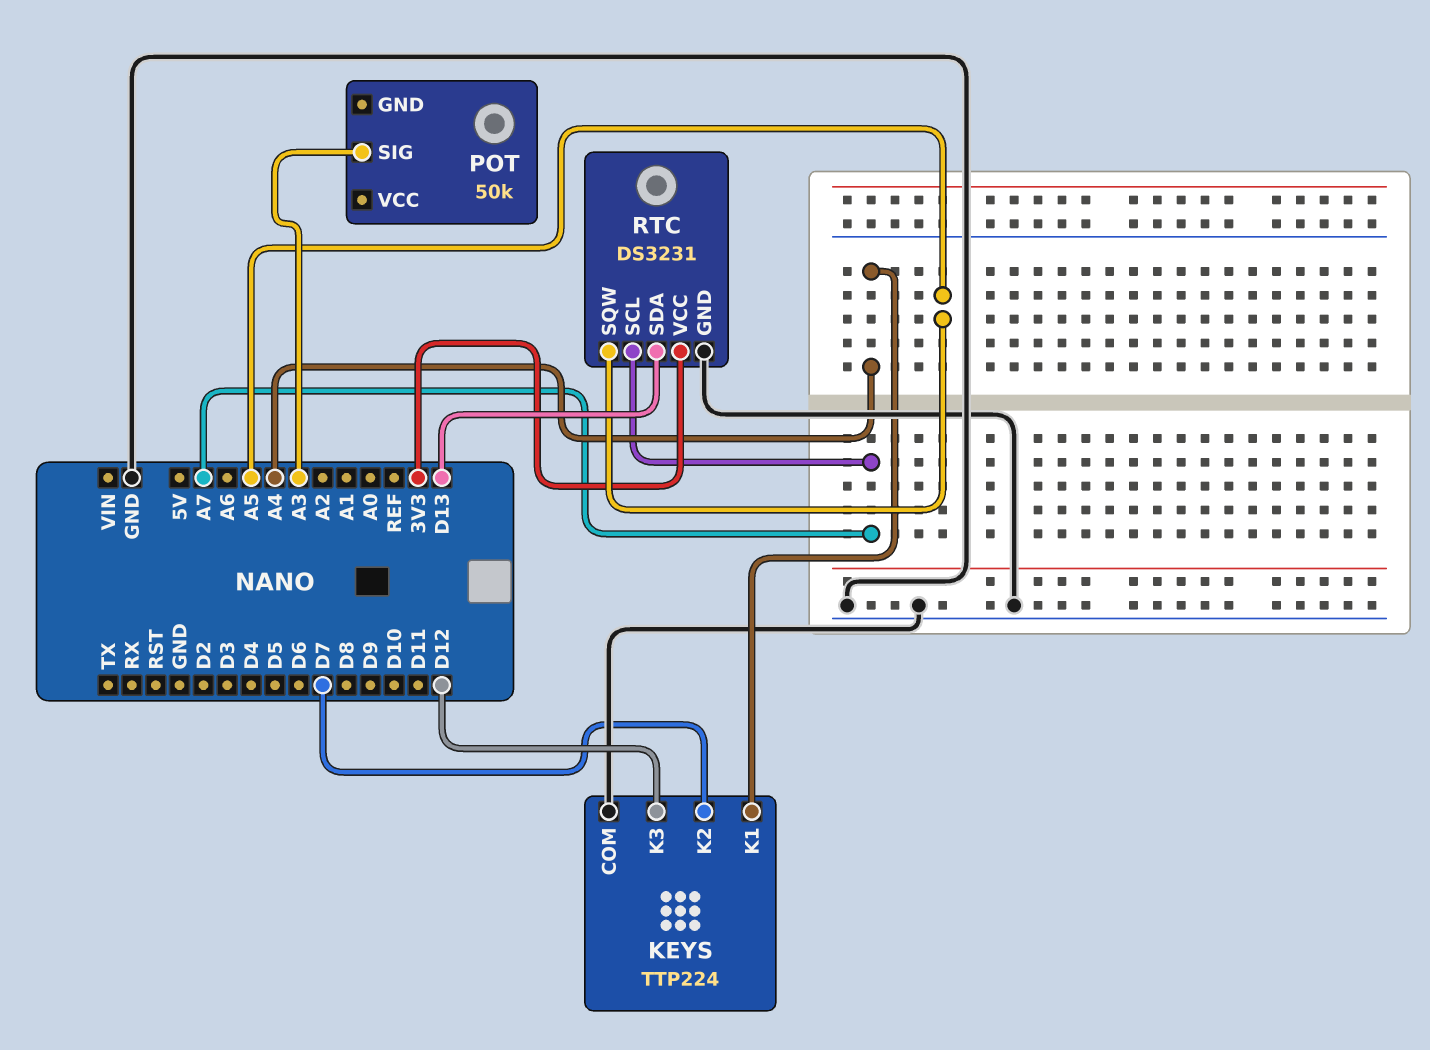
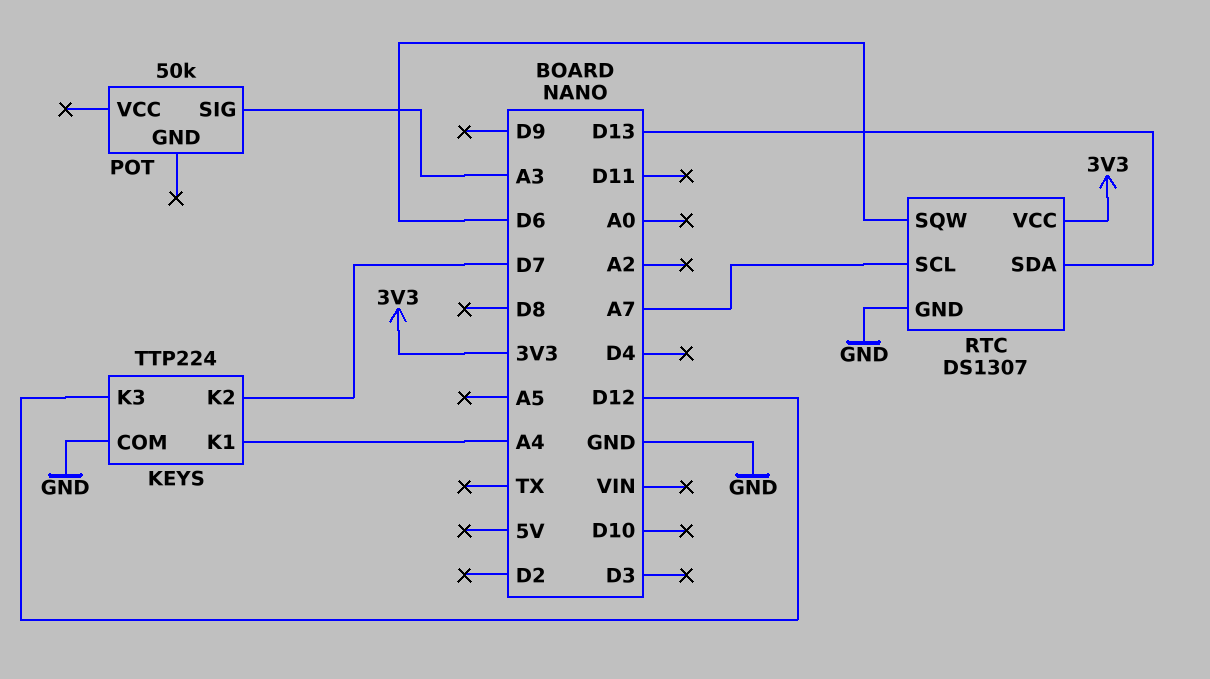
RTC: DS3231 -> DS1307
RTC pin SQW: A5 -> D6

